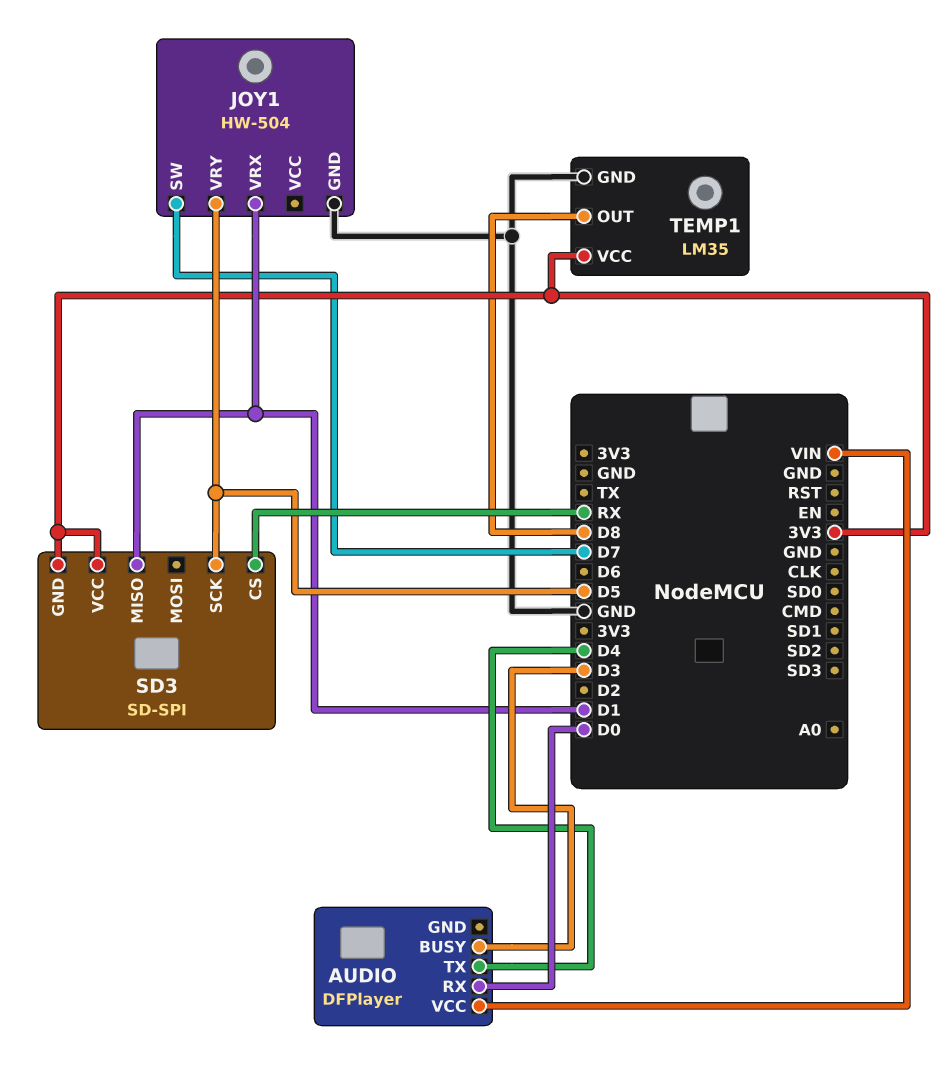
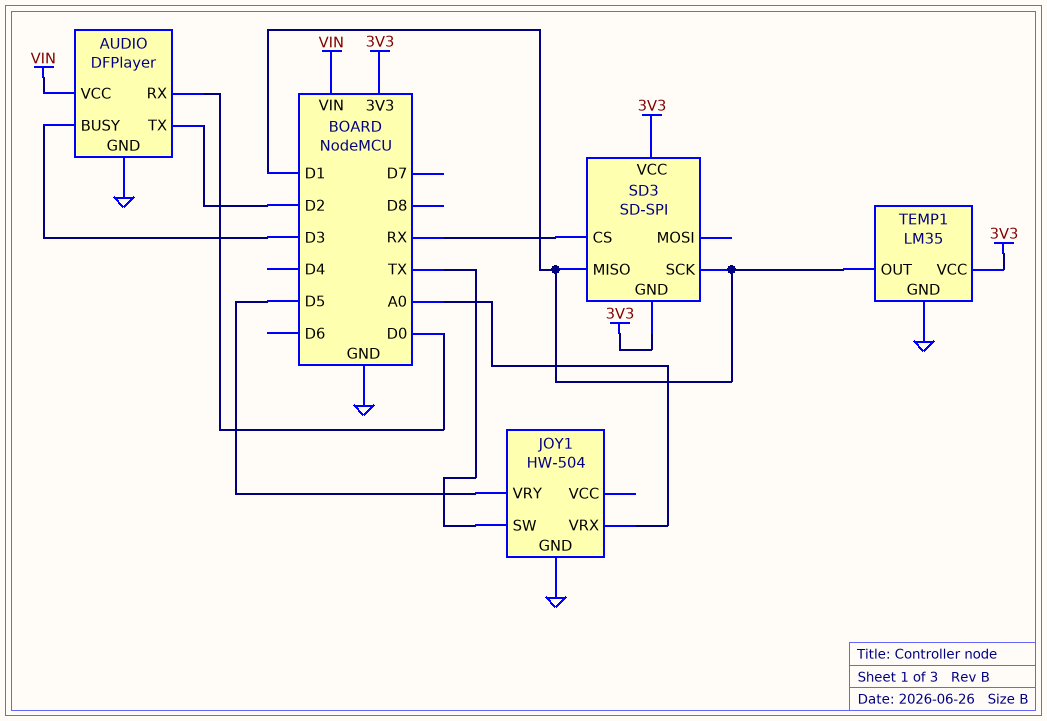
AUDIO pin GND: none -> GND
AUDIO pin TX: D4 -> D2
JOY1 pin SW: D7 -> TX
JOY1 pin VRX: D1 -> A0
SD3 pin SCK: D5 -> D1
TEMP1 pin OUT: D8 -> D1

